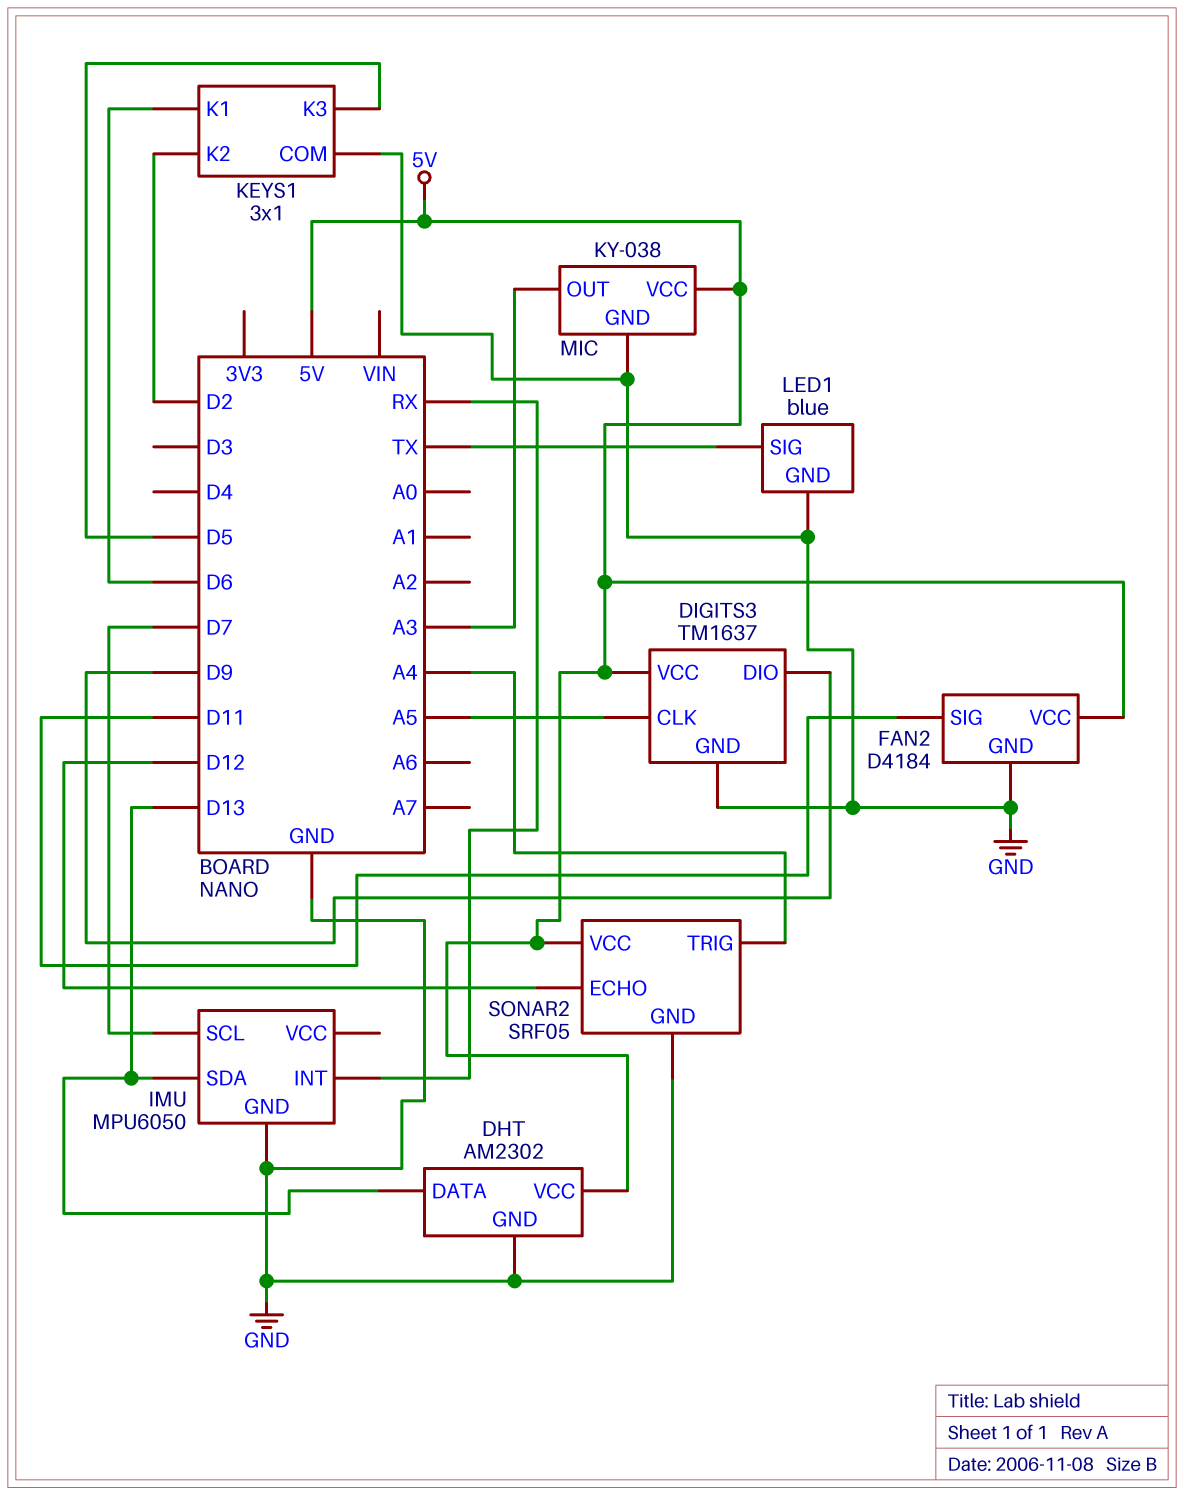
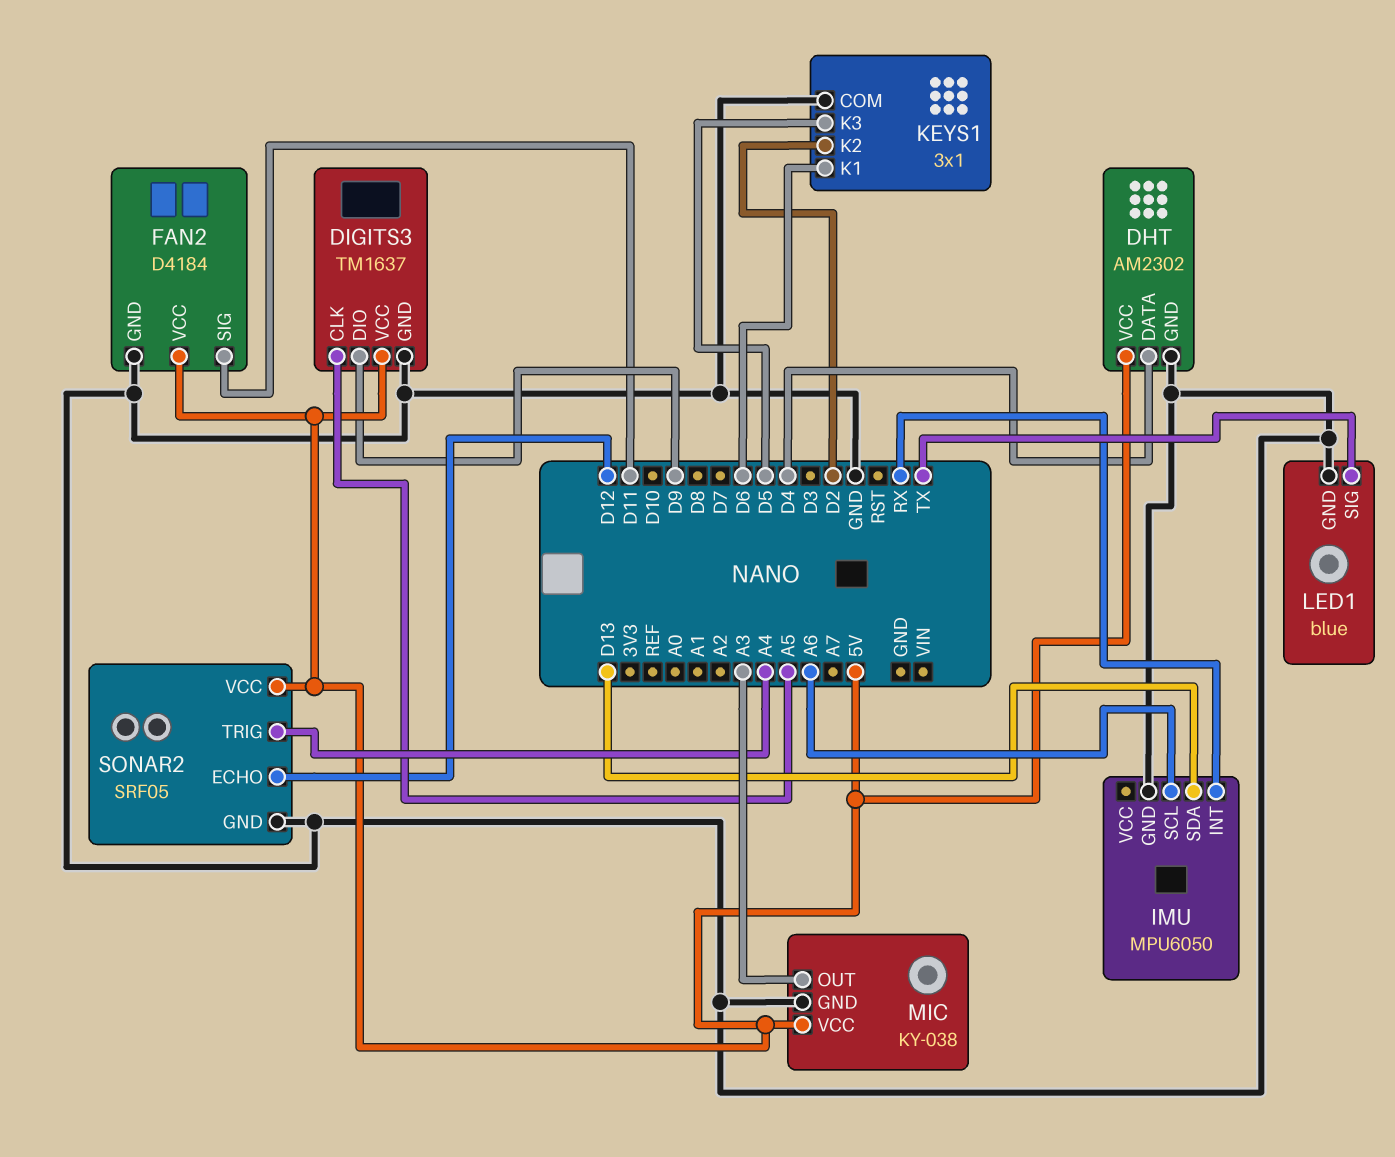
DHT pin DATA: D13 -> D4
IMU pin SCL: D7 -> A6

